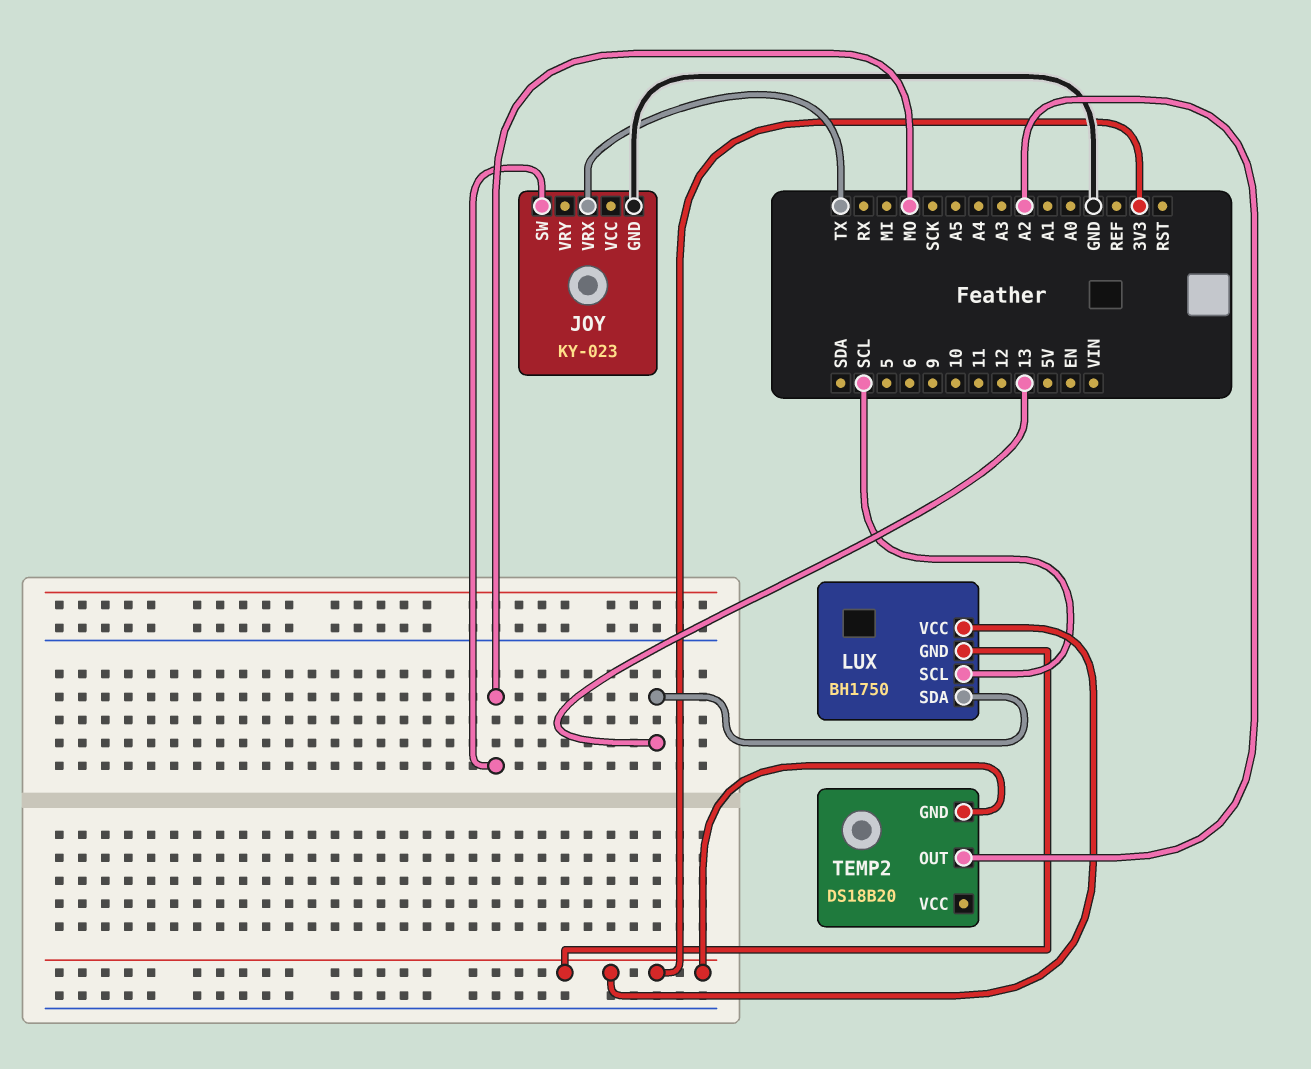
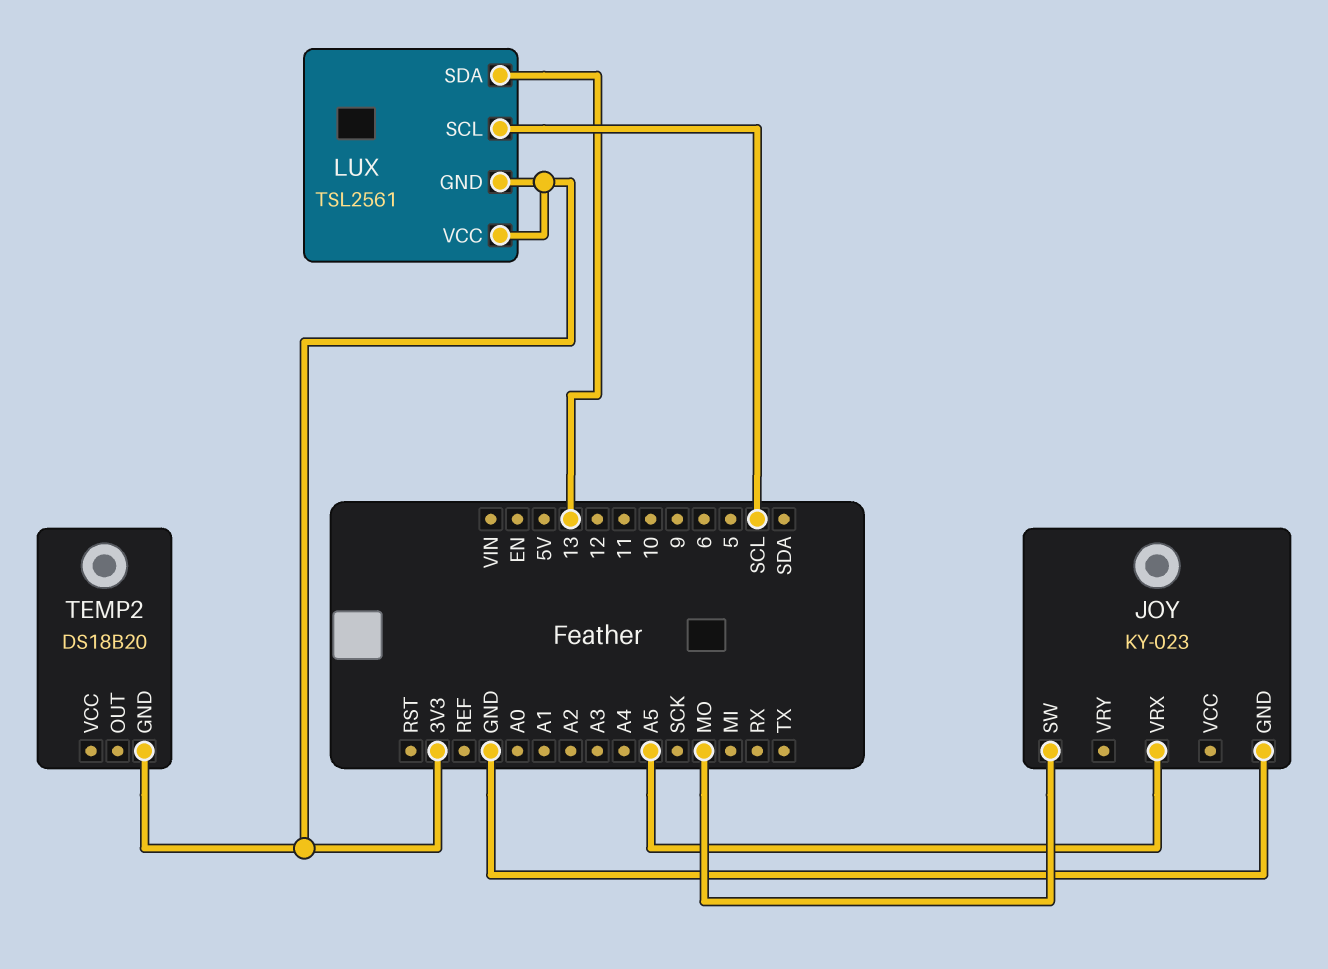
JOY pin VRX: TX -> A5
LUX: BH1750 -> TSL2561
TEMP2 pin OUT: A2 -> none

